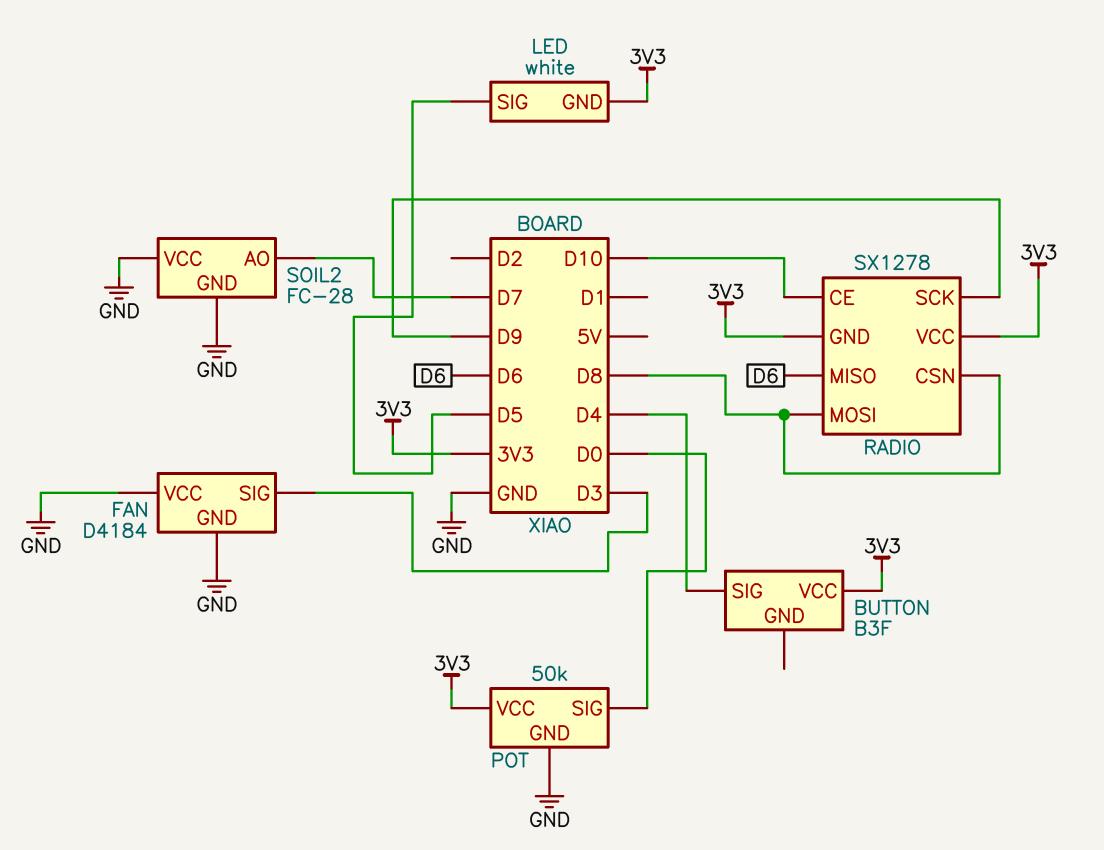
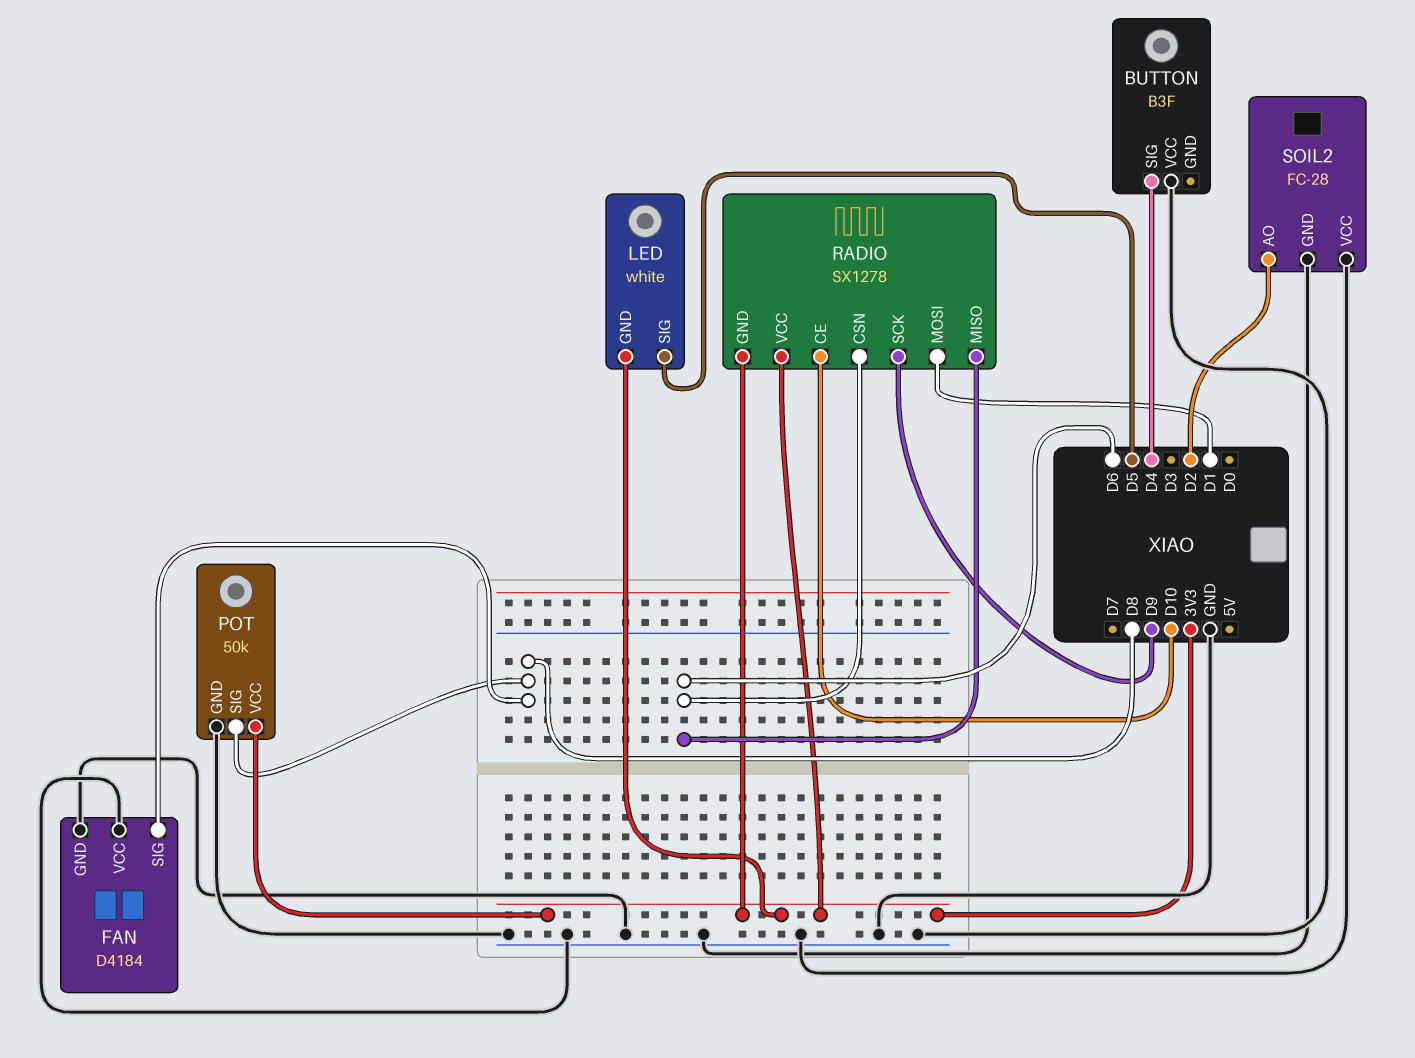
BUTTON pin VCC: 3V3 -> GND
FAN pin SIG: D3 -> D8
POT pin SIG: D0 -> D8
RADIO pin CSN: D8 -> D6
RADIO pin MOSI: D8 -> D1
SOIL2 pin AO: D7 -> D2

